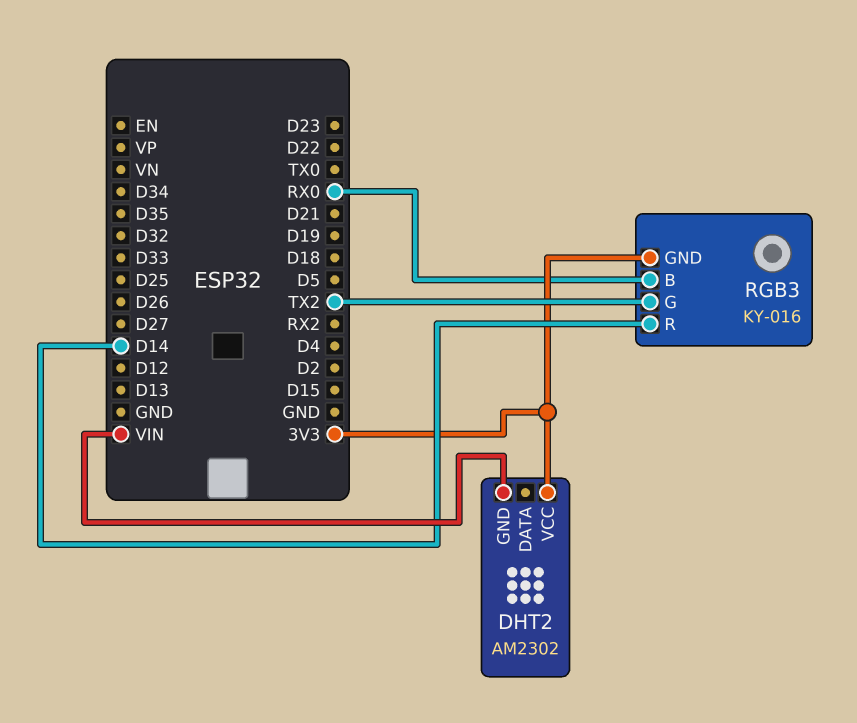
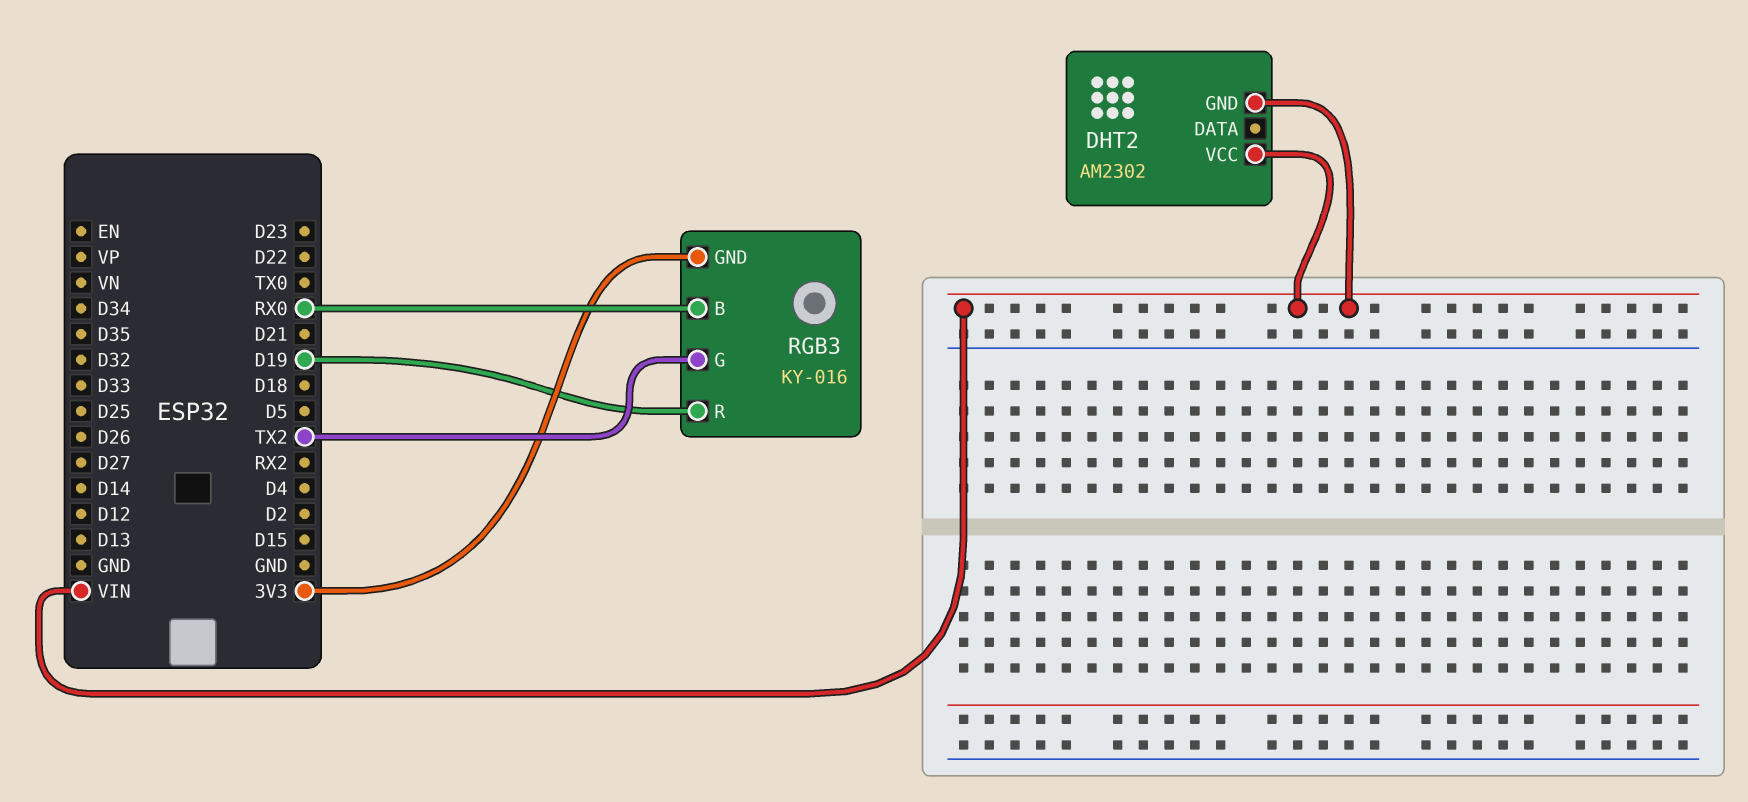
DHT2 pin VCC: 3V3 -> VIN
RGB3 pin R: D14 -> D19

